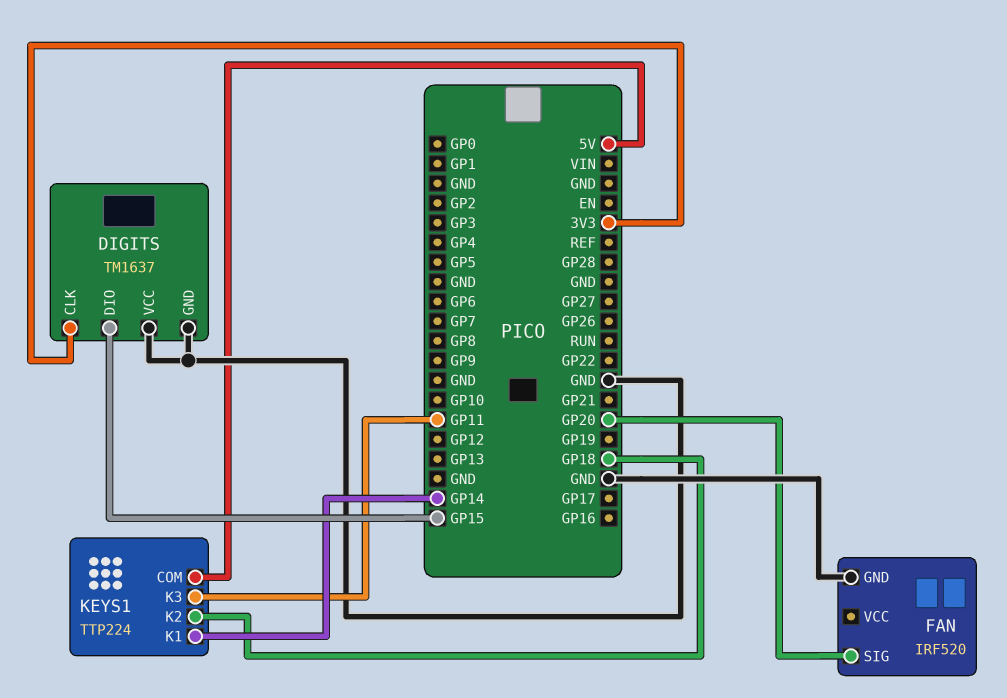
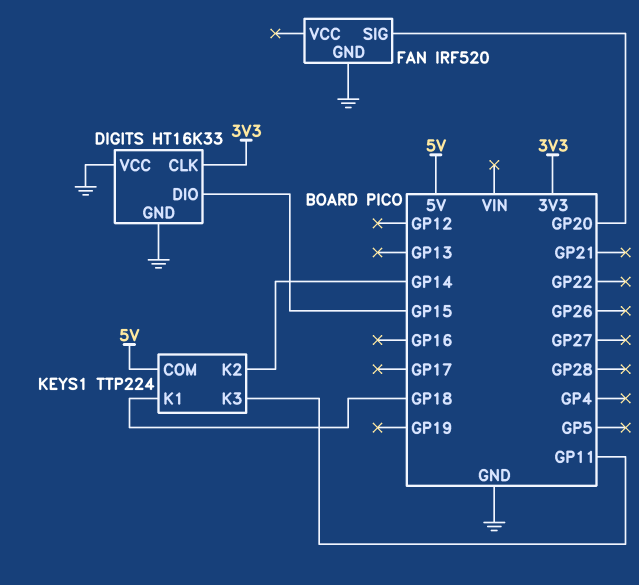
DIGITS: TM1637 -> HT16K33
KEYS1 pin K1: GP14 -> GP18
KEYS1 pin K2: GP18 -> GP14

